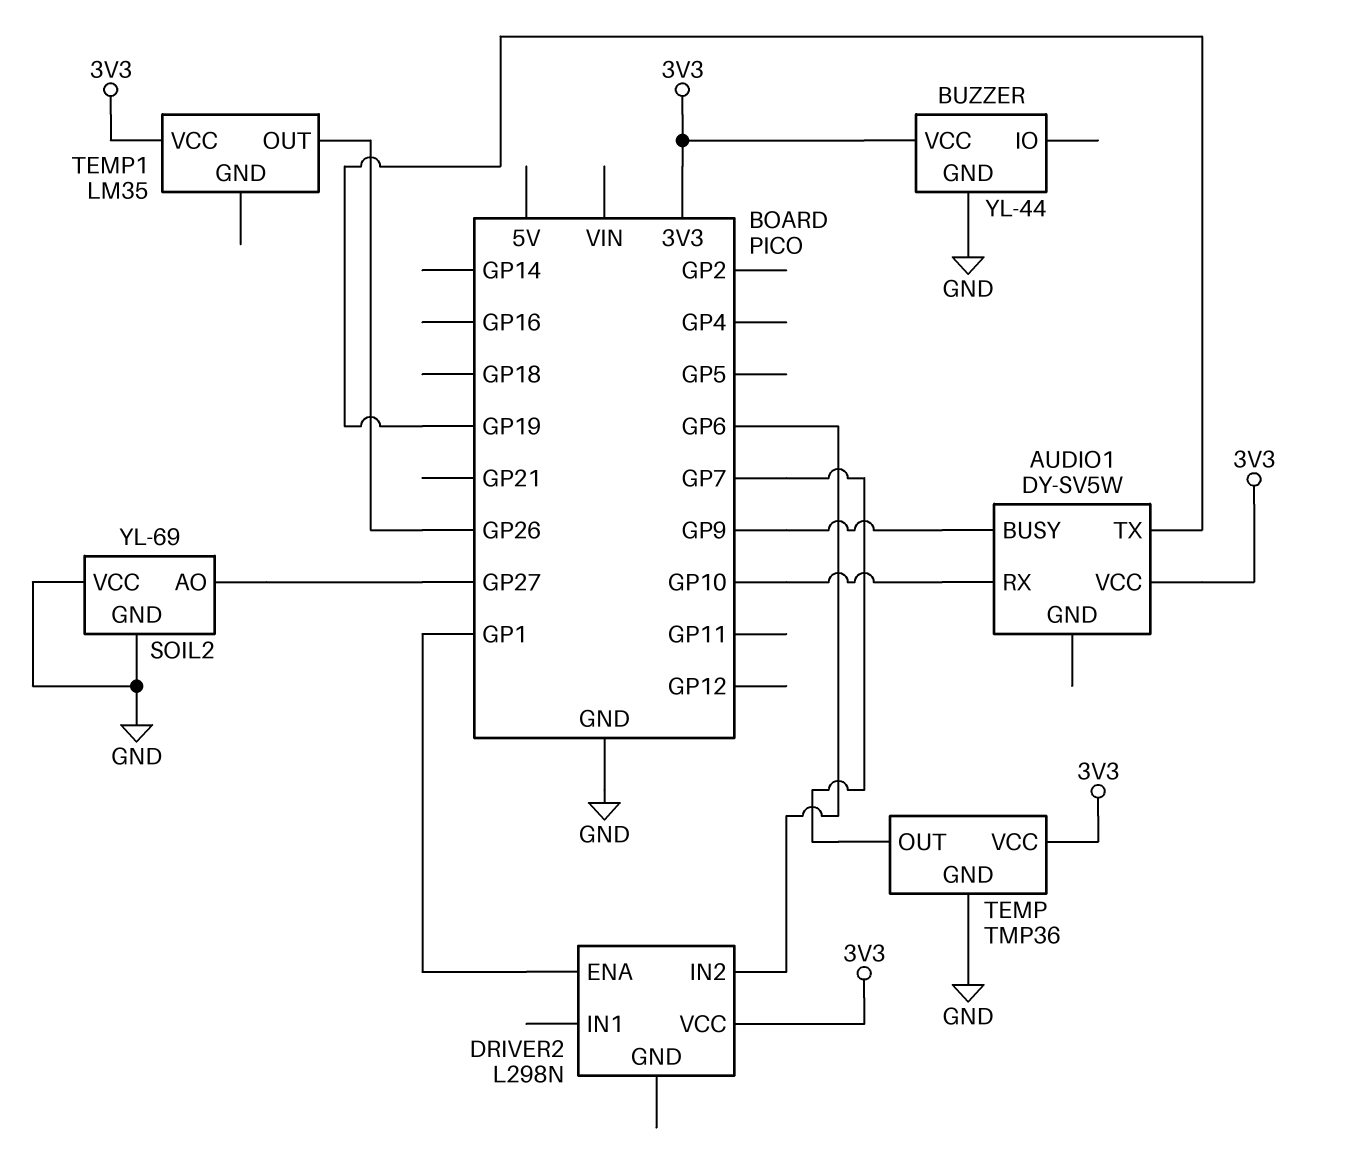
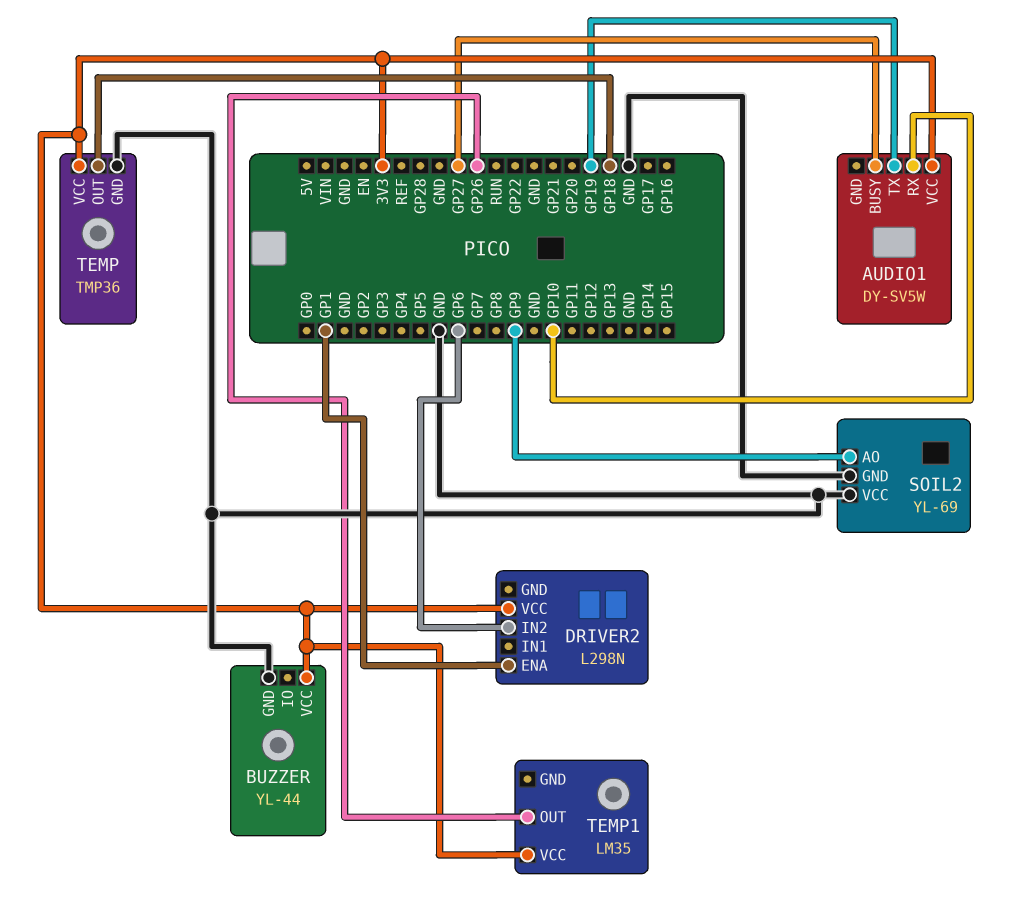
AUDIO1 pin BUSY: GP9 -> GP27
SOIL2 pin AO: GP27 -> GP9
TEMP pin OUT: GP7 -> GP18

